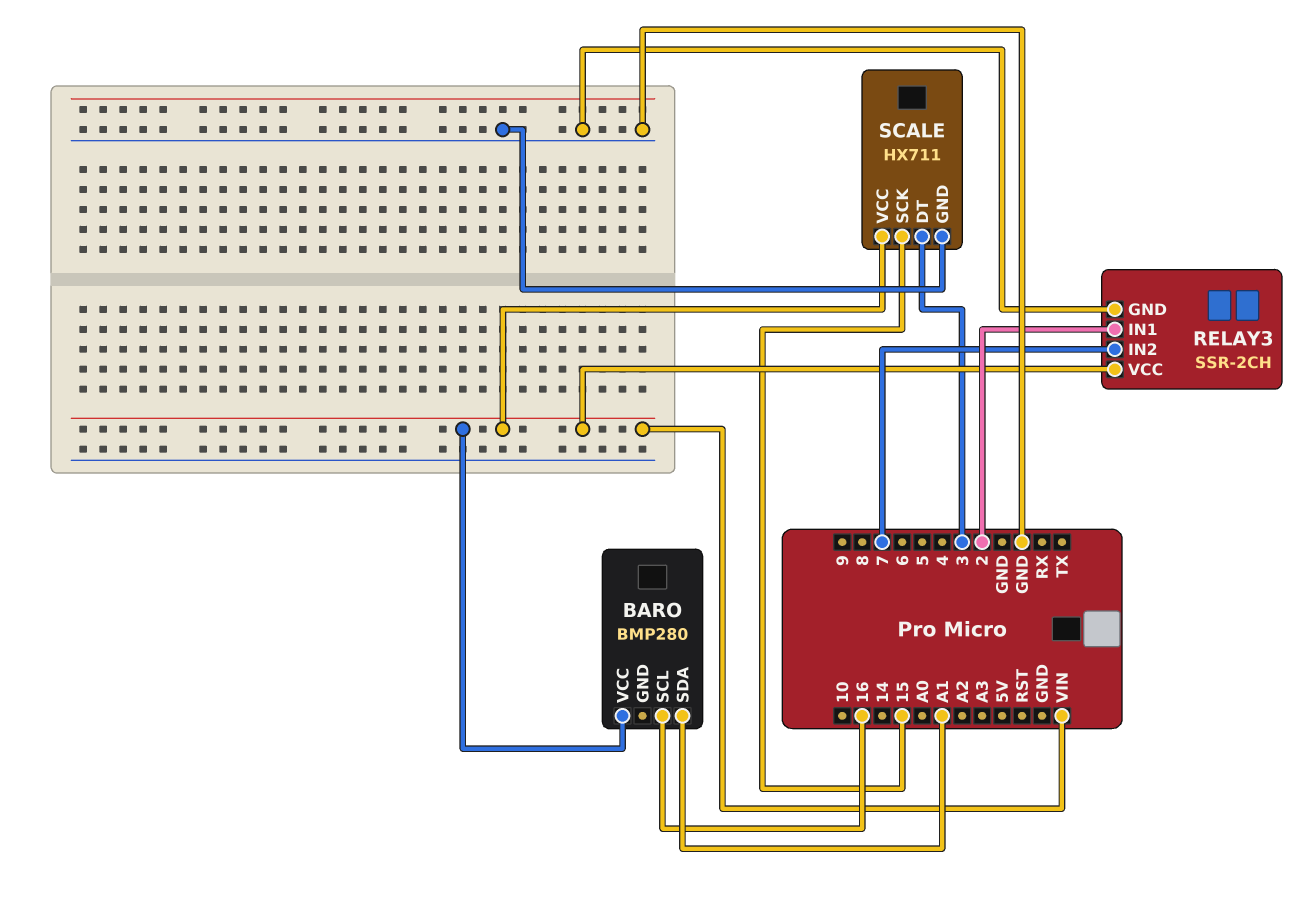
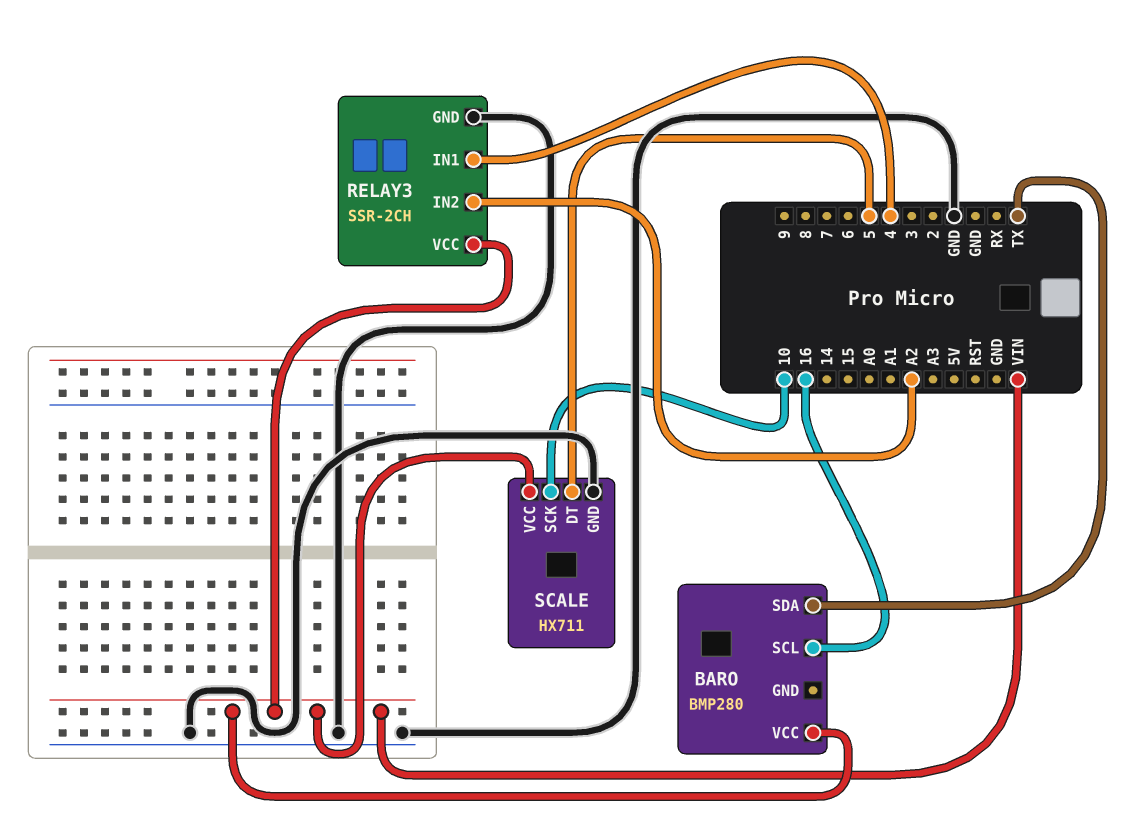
BARO pin SDA: A1 -> TX
RELAY3 pin IN1: 2 -> 4
RELAY3 pin IN2: 7 -> A2
SCALE pin DT: 3 -> 5
SCALE pin SCK: 15 -> 10

